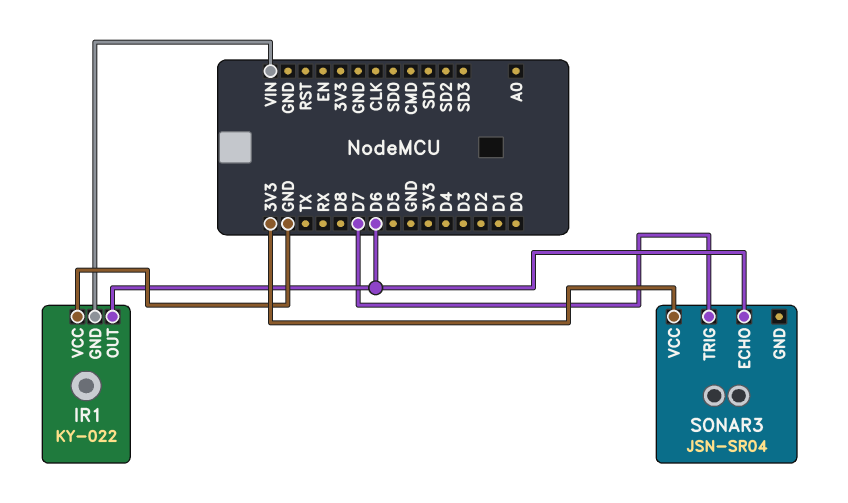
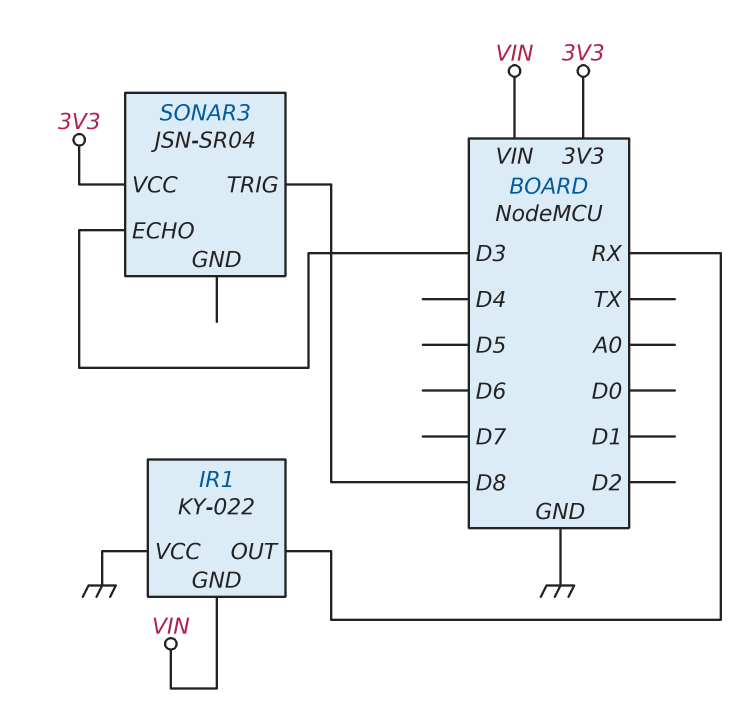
IR1 pin OUT: D6 -> RX
SONAR3 pin ECHO: D6 -> D3
SONAR3 pin TRIG: D7 -> D8

